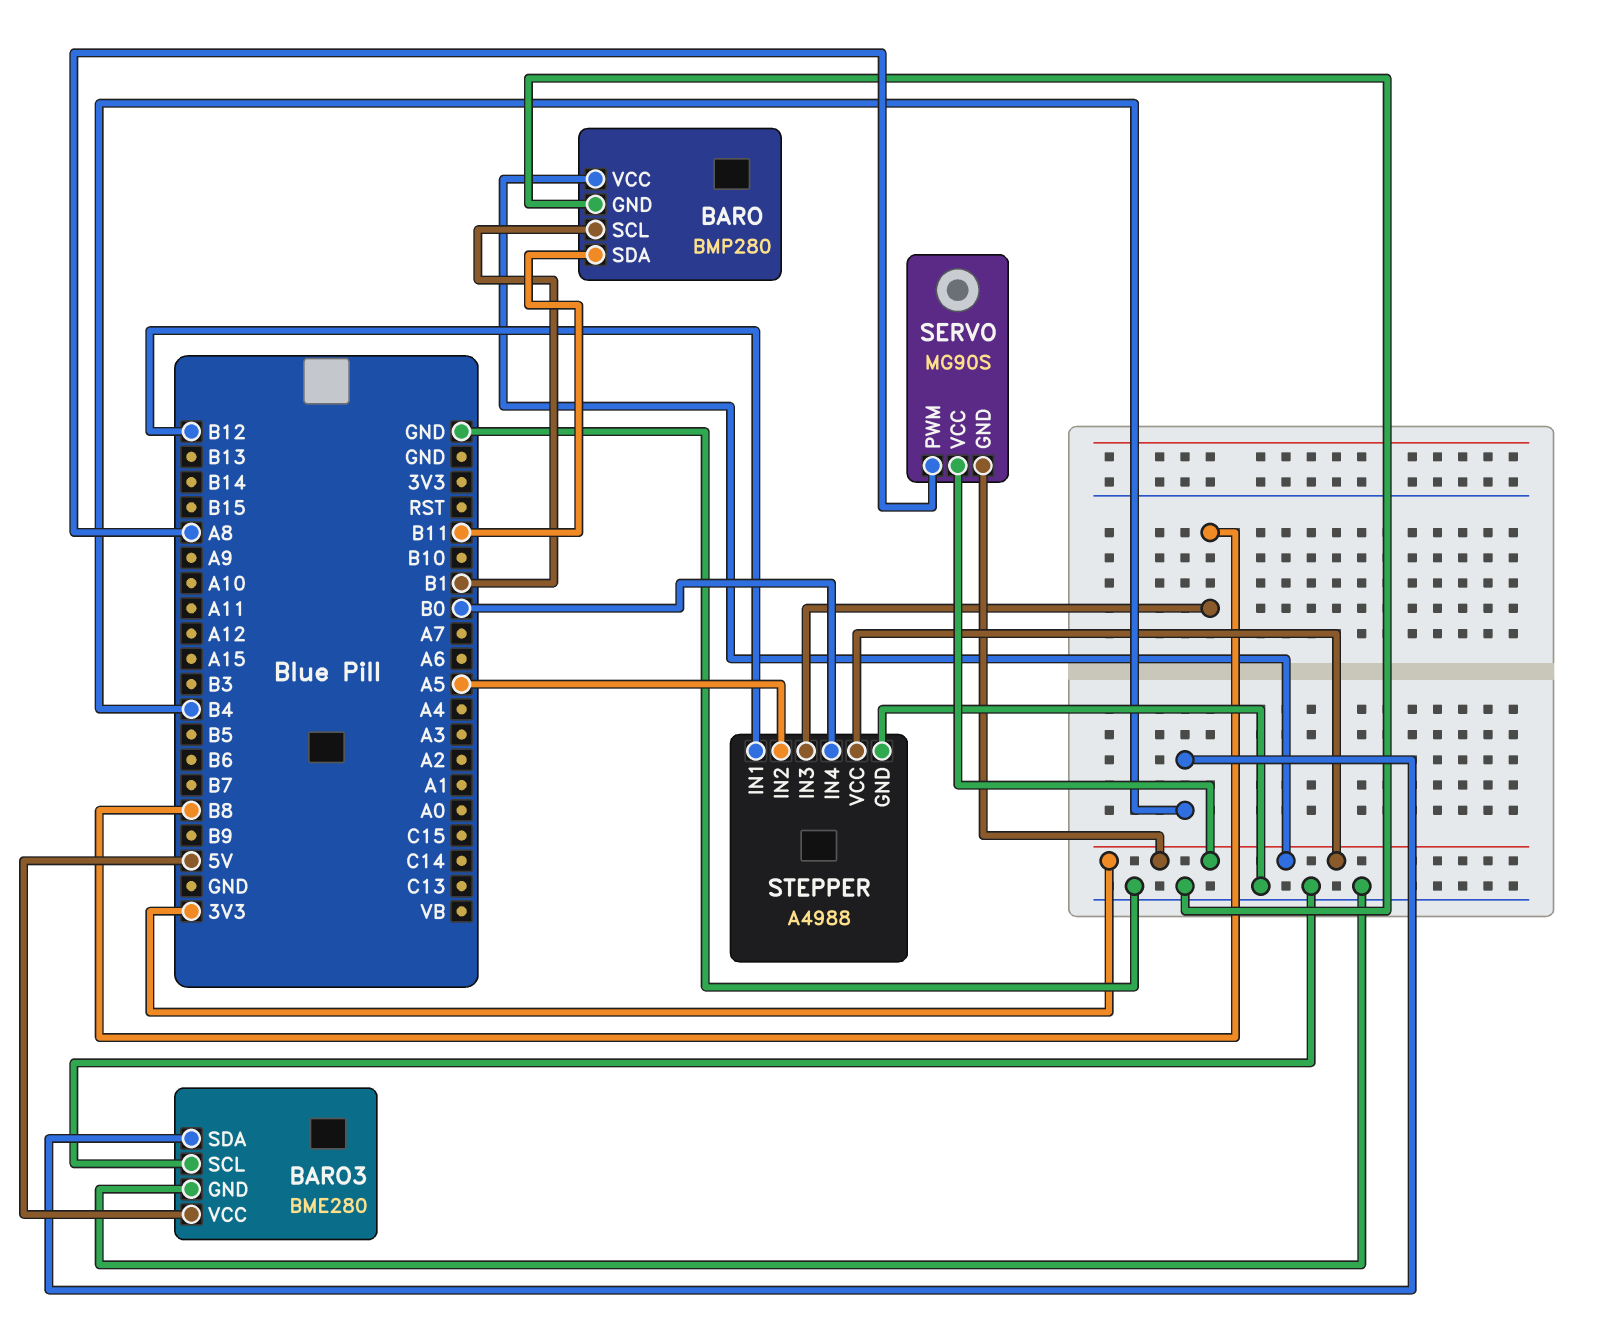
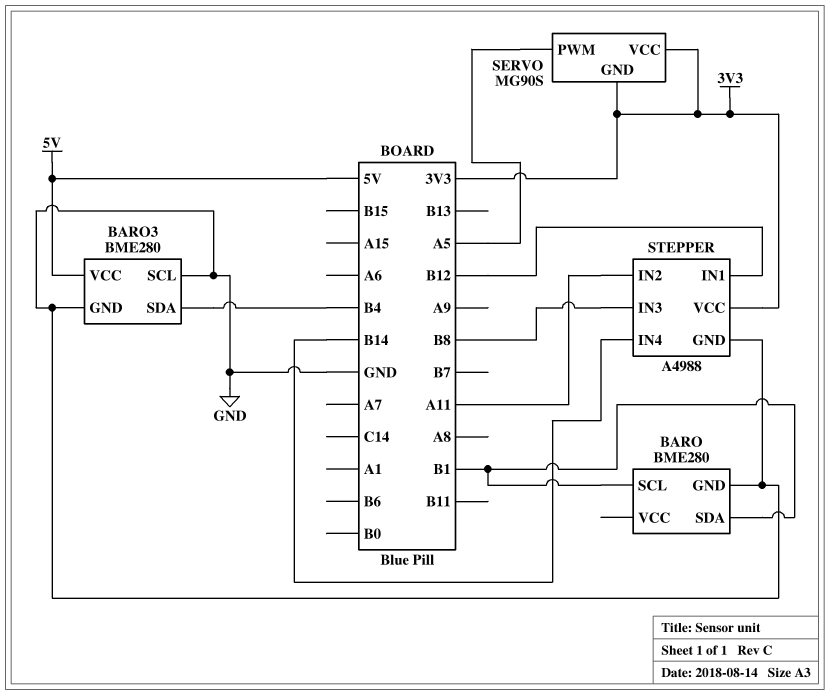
BARO: BMP280 -> BME280
BARO pin SDA: B11 -> B1
BARO pin VCC: 3V3 -> none
SERVO pin PWM: A8 -> A5
STEPPER pin IN2: A5 -> A11
STEPPER pin IN4: B0 -> B14

